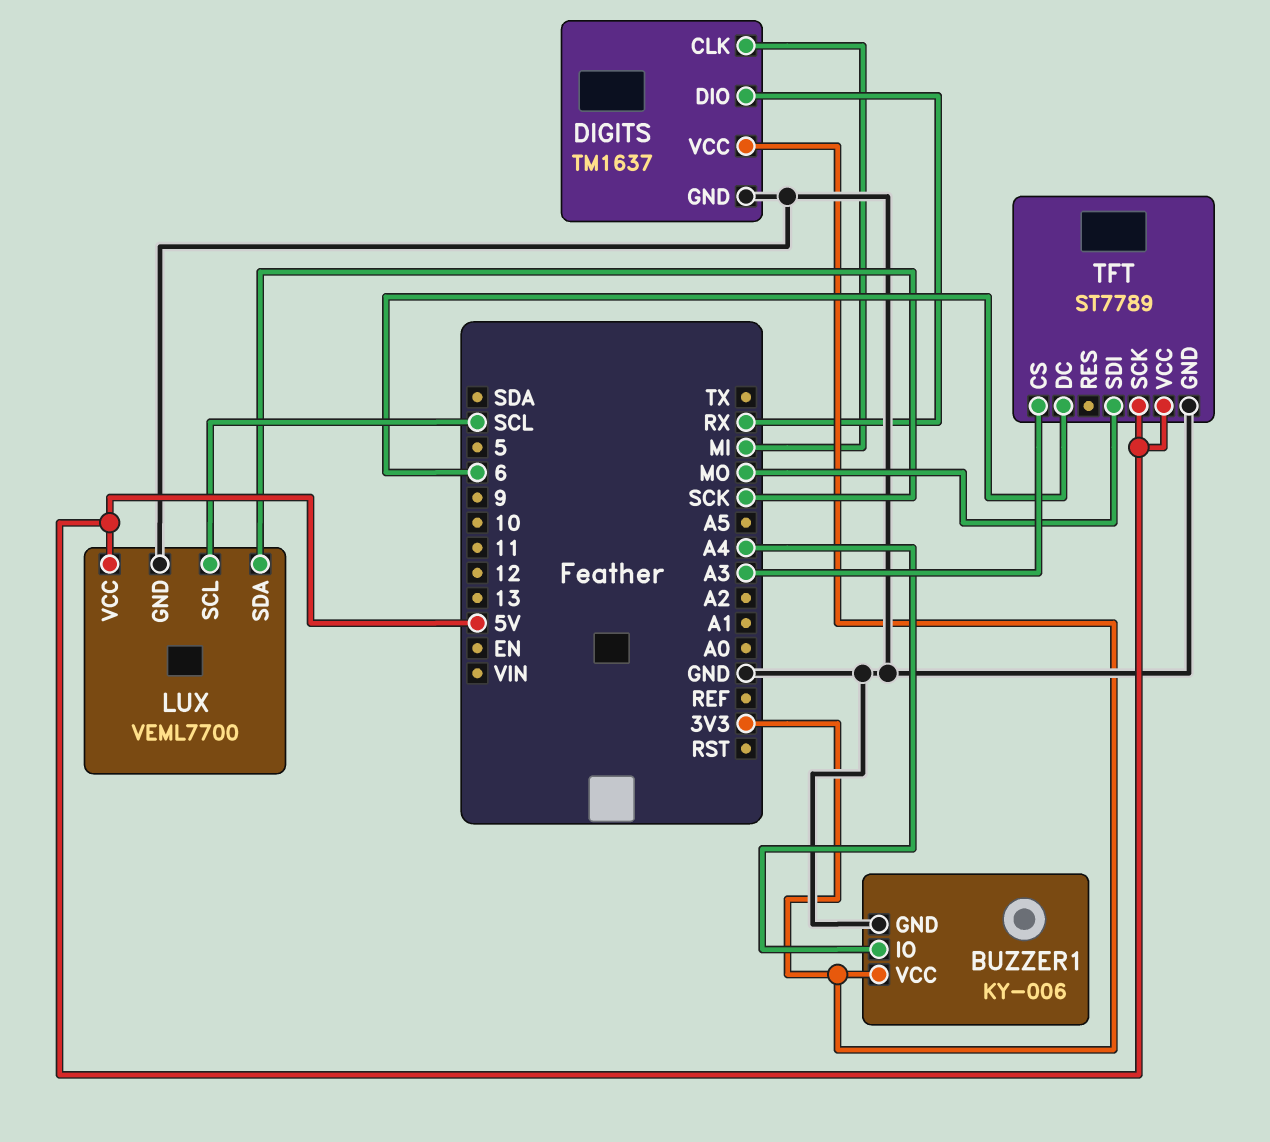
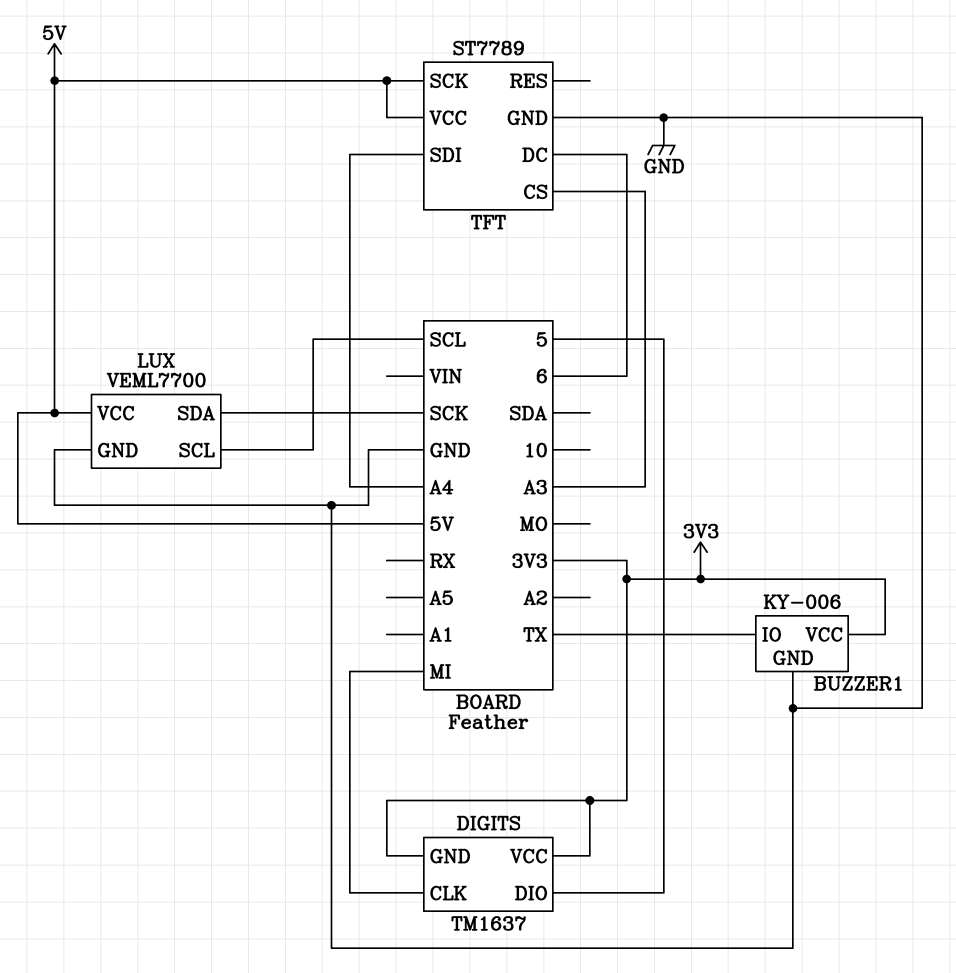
BUZZER1 pin IO: A4 -> TX
DIGITS pin DIO: RX -> 5
DIGITS pin GND: GND -> 3V3
TFT pin SDI: MO -> A4

